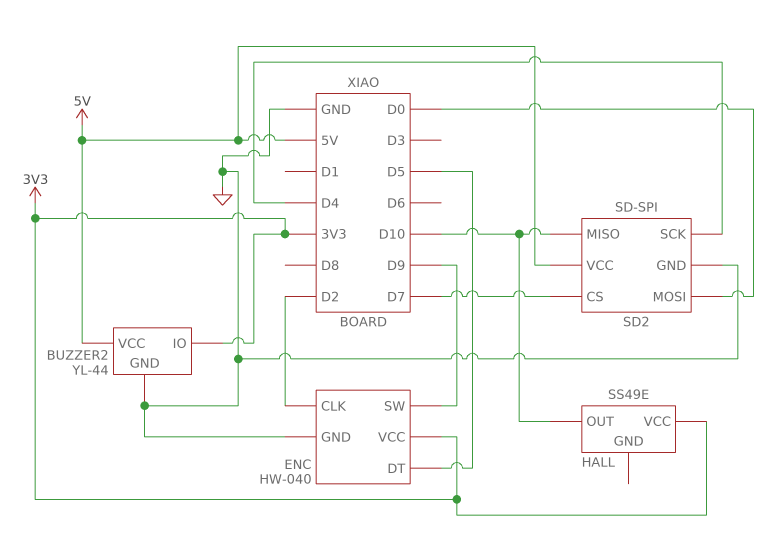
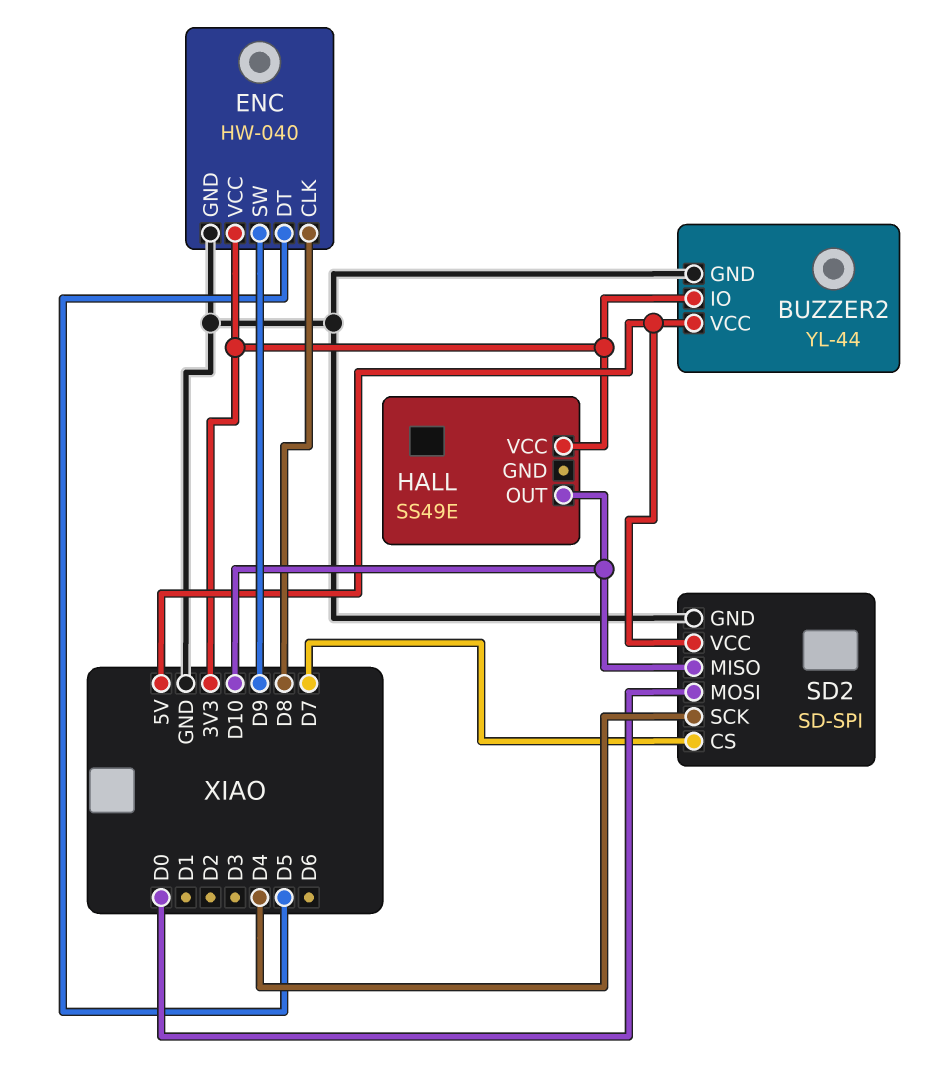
ENC pin CLK: D2 -> D8

